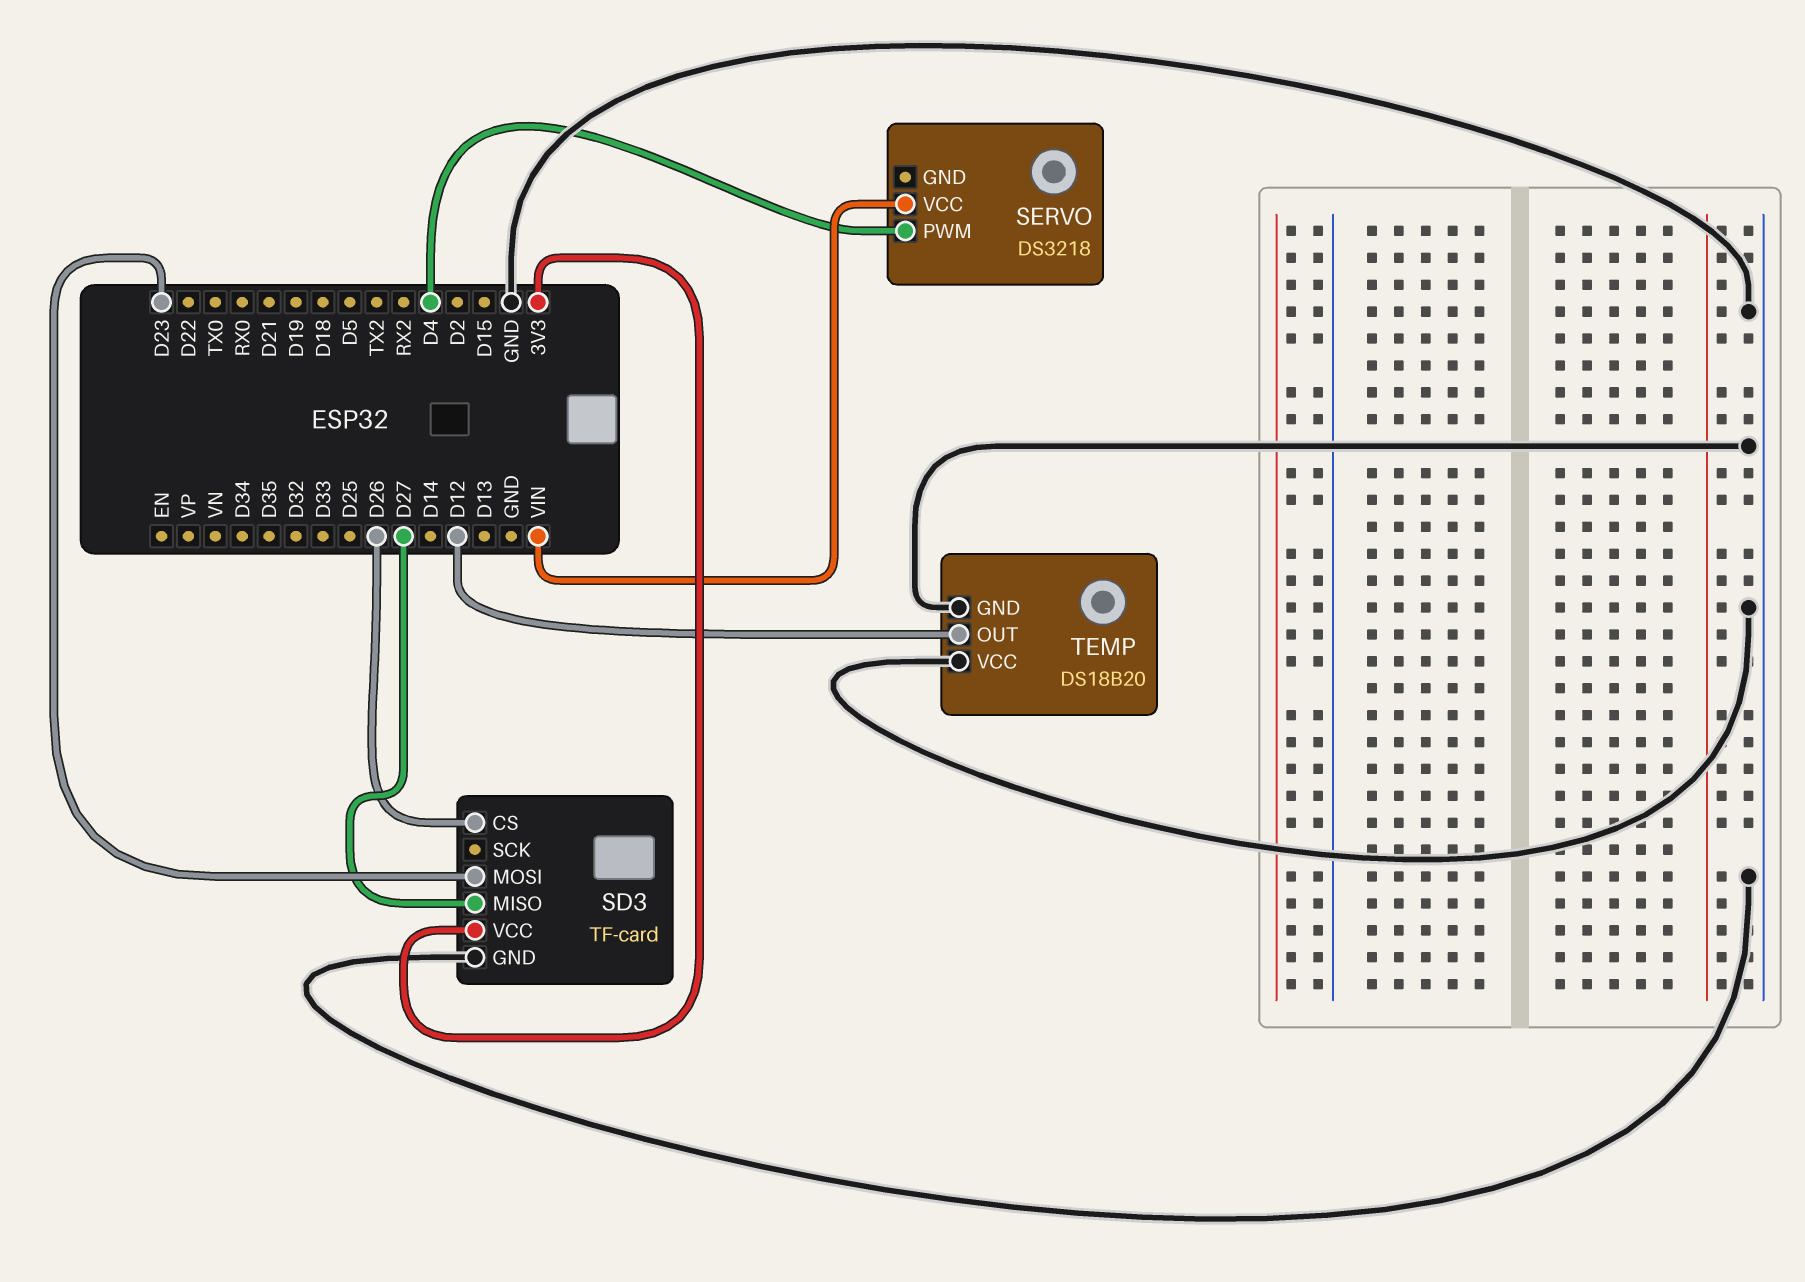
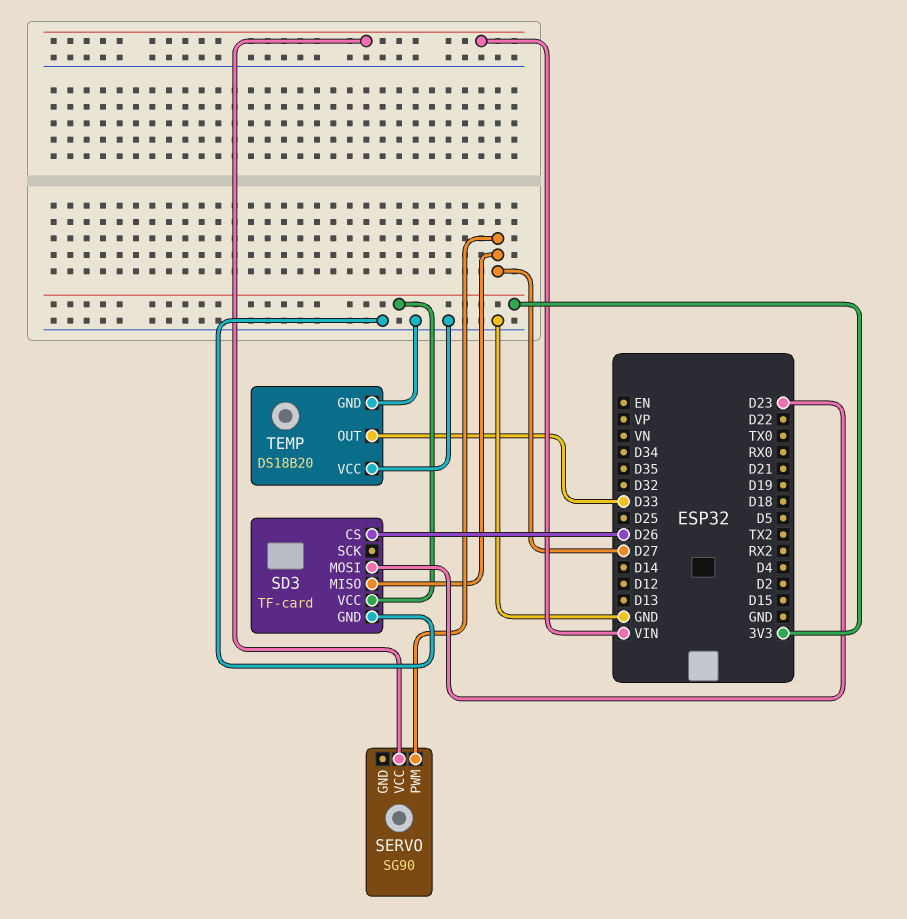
SERVO: DS3218 -> SG90
SERVO pin PWM: D4 -> D27
TEMP pin OUT: D12 -> D33

